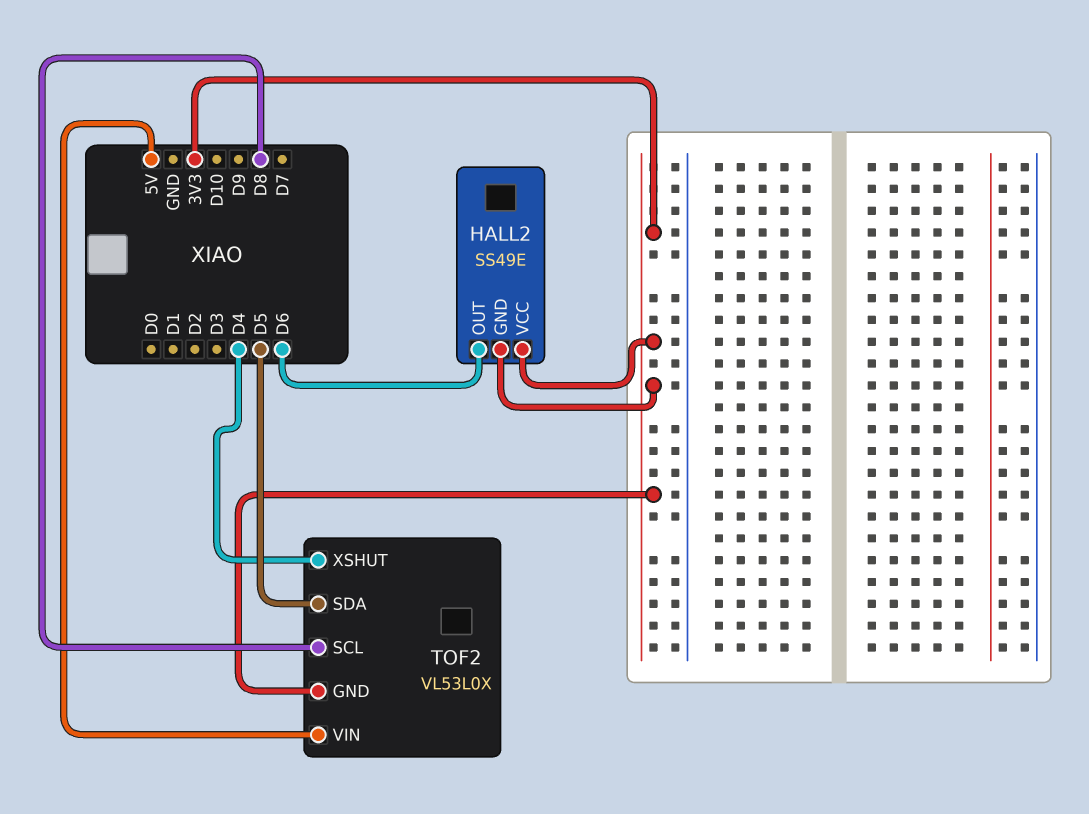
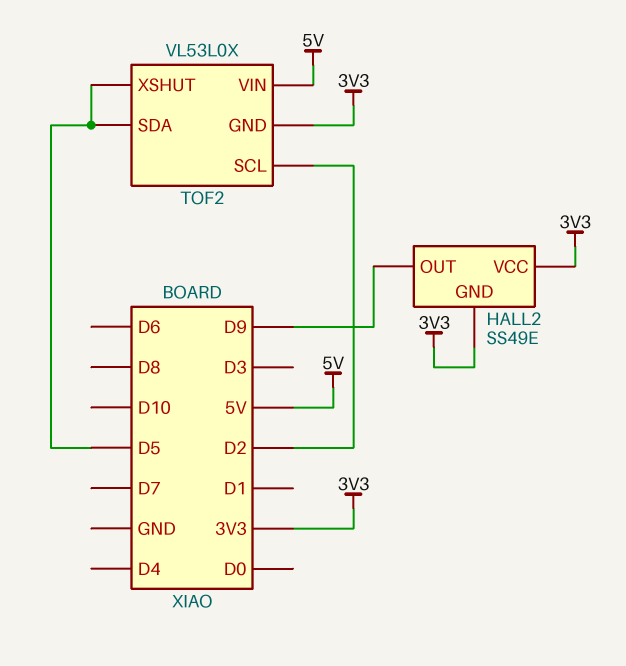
HALL2 pin OUT: D6 -> D9
TOF2 pin SCL: D8 -> D2
TOF2 pin XSHUT: D4 -> D5

